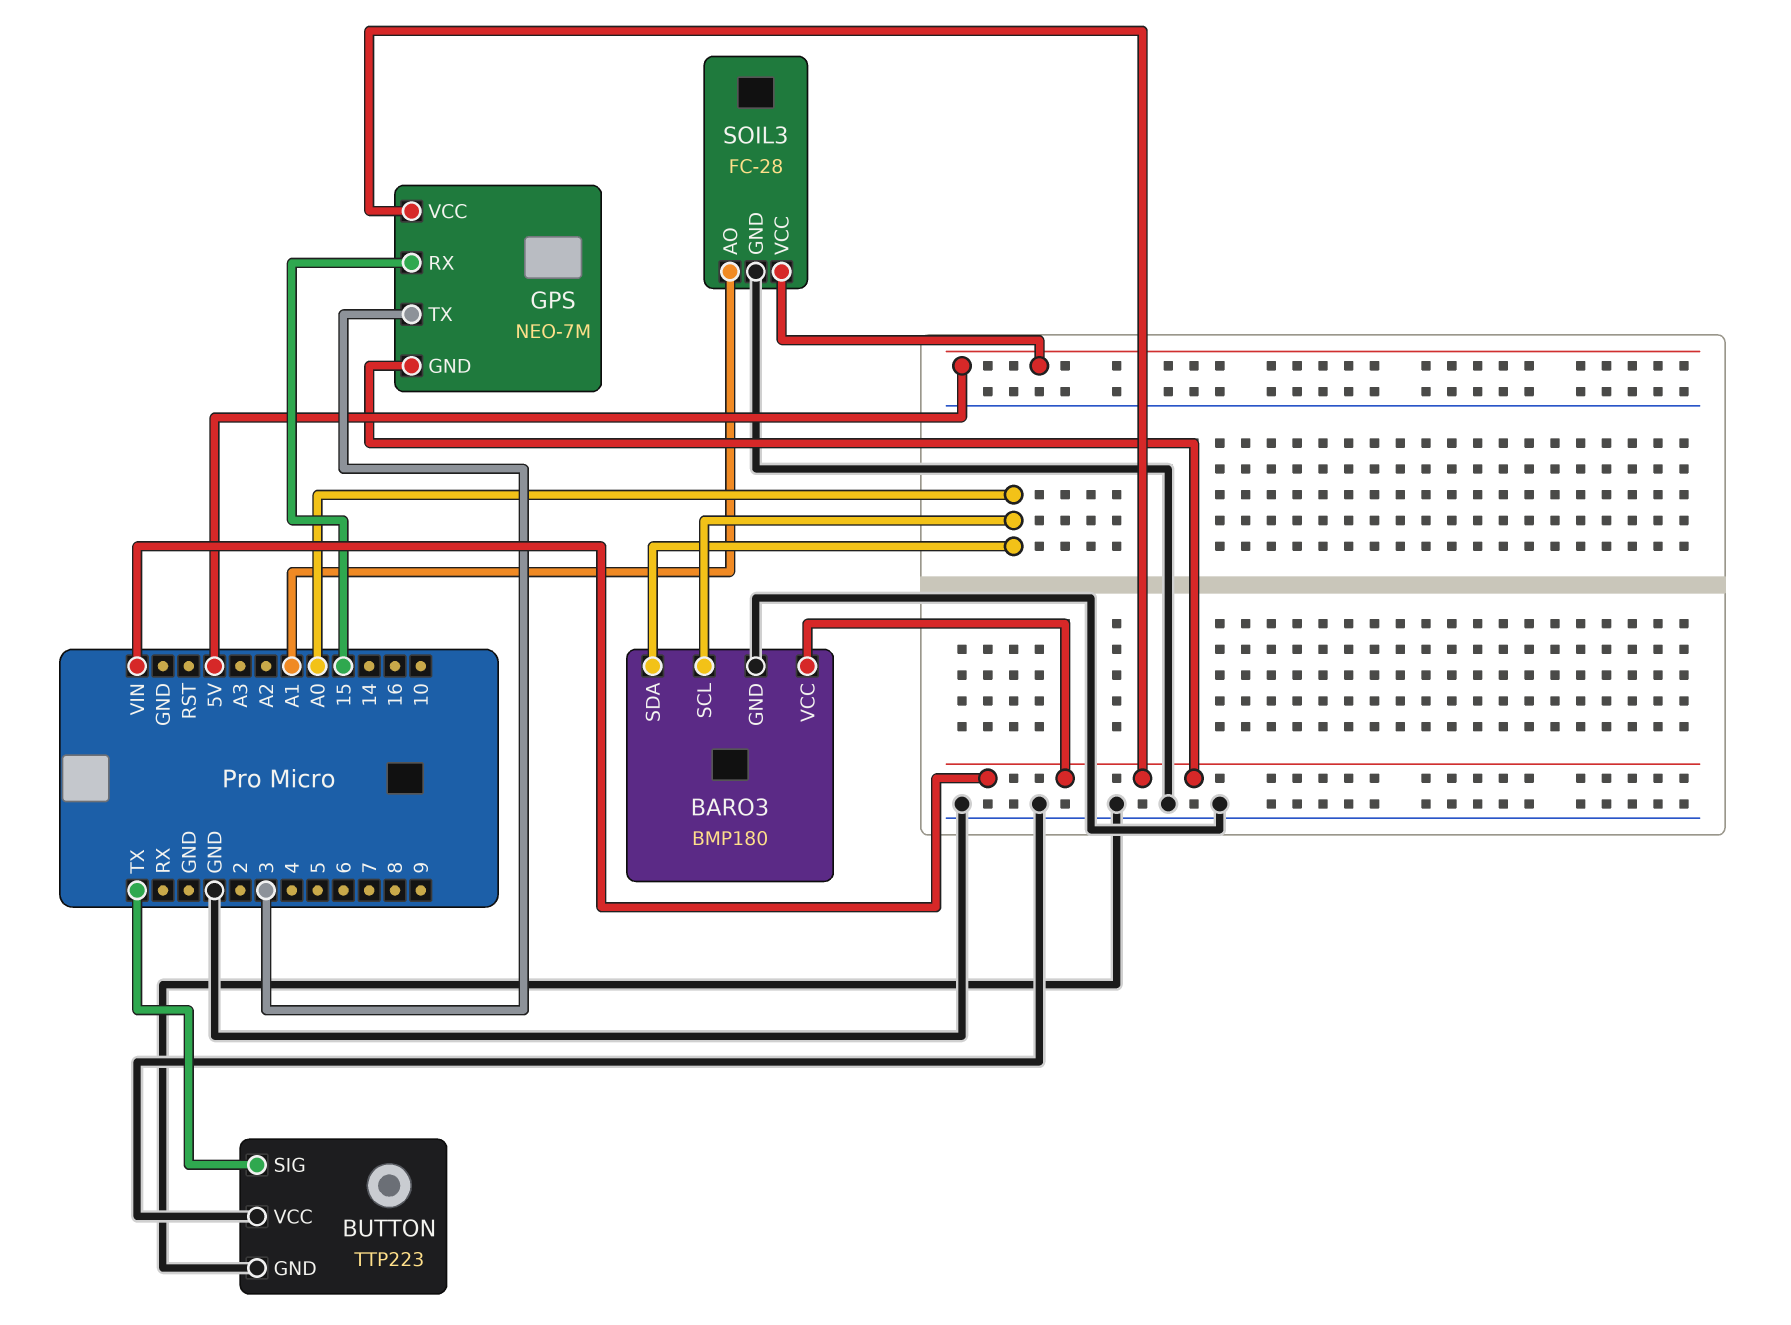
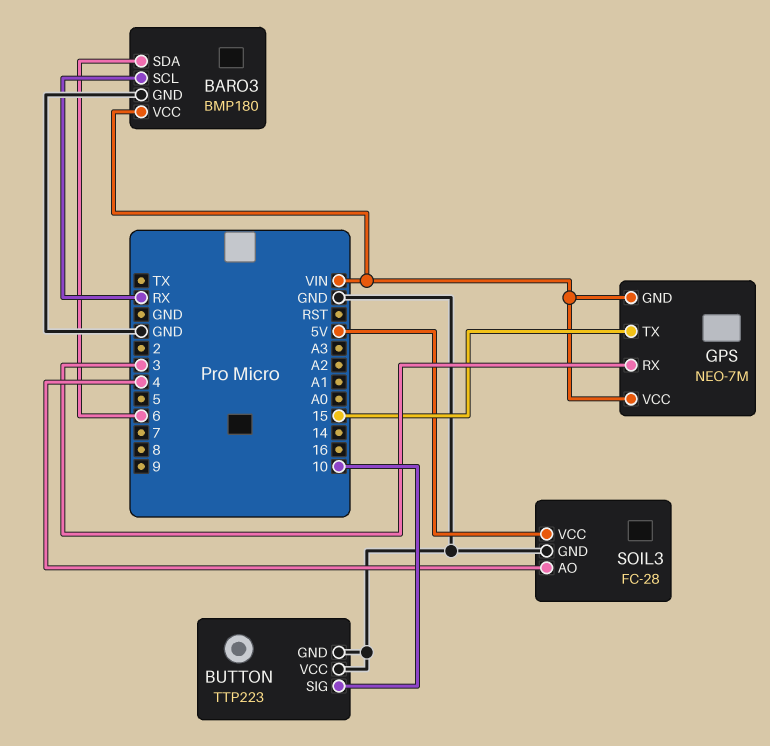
BARO3 pin SCL: A0 -> RX
BARO3 pin SDA: A0 -> 6
BUTTON pin SIG: TX -> 10
GPS pin RX: 15 -> 3
GPS pin TX: 3 -> 15
SOIL3 pin AO: A1 -> 4

